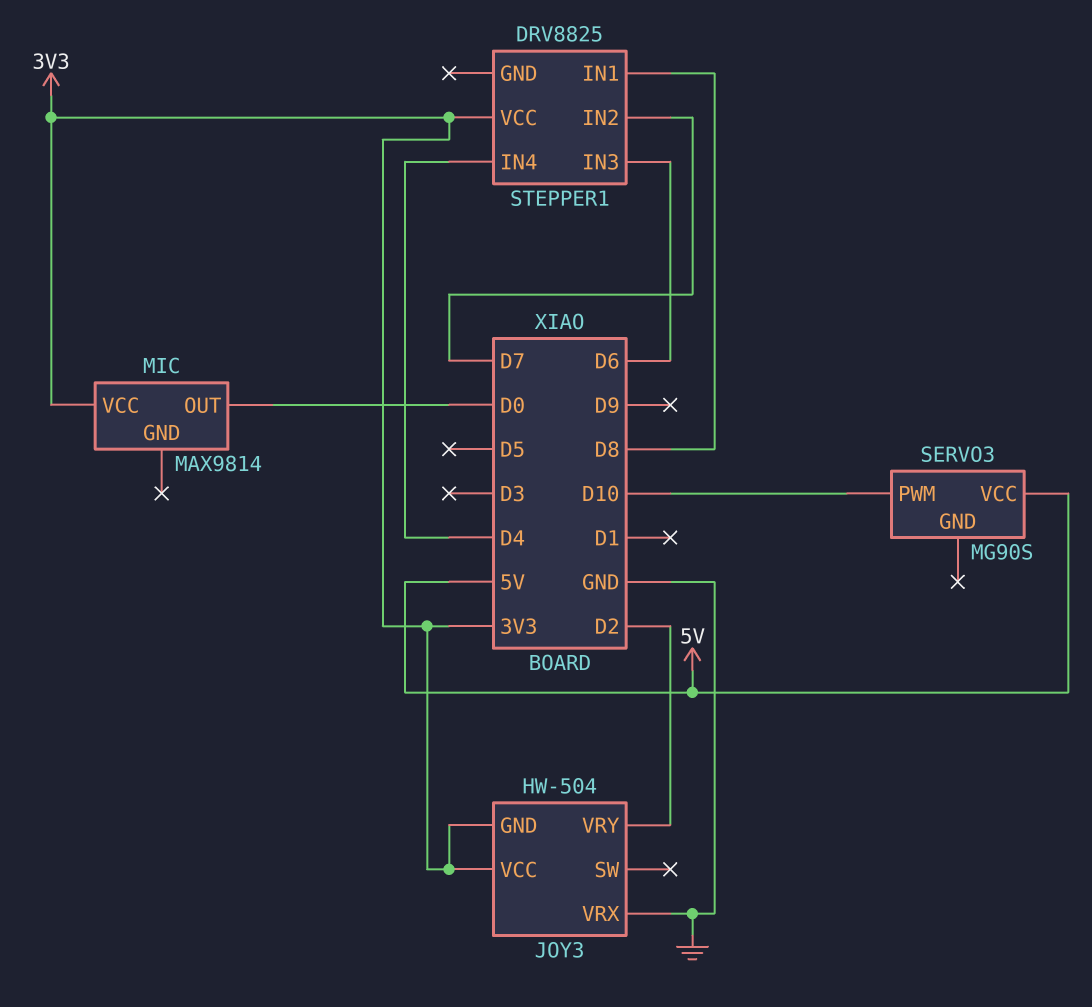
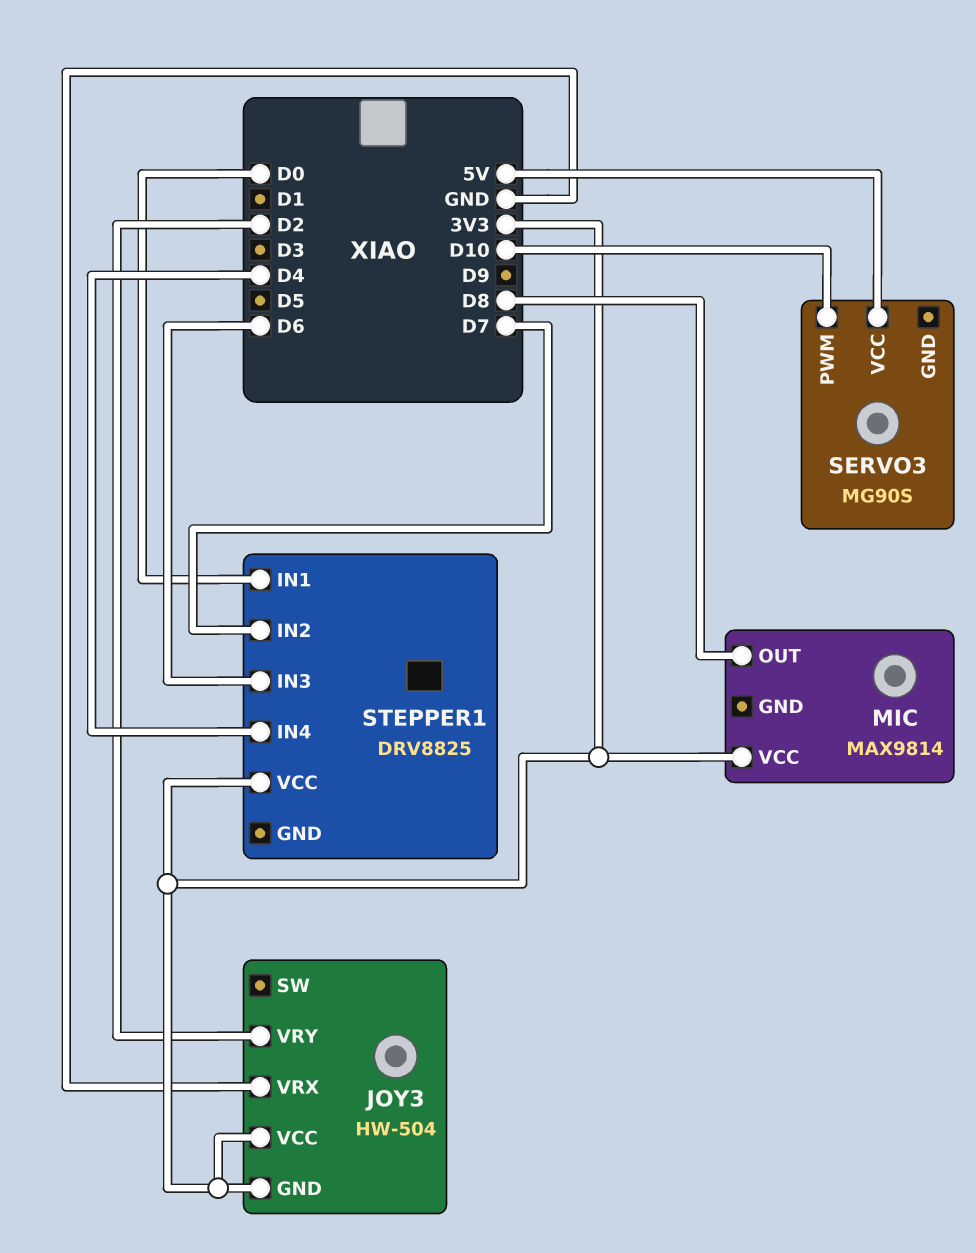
MIC pin OUT: D0 -> D8
STEPPER1 pin IN1: D8 -> D0

